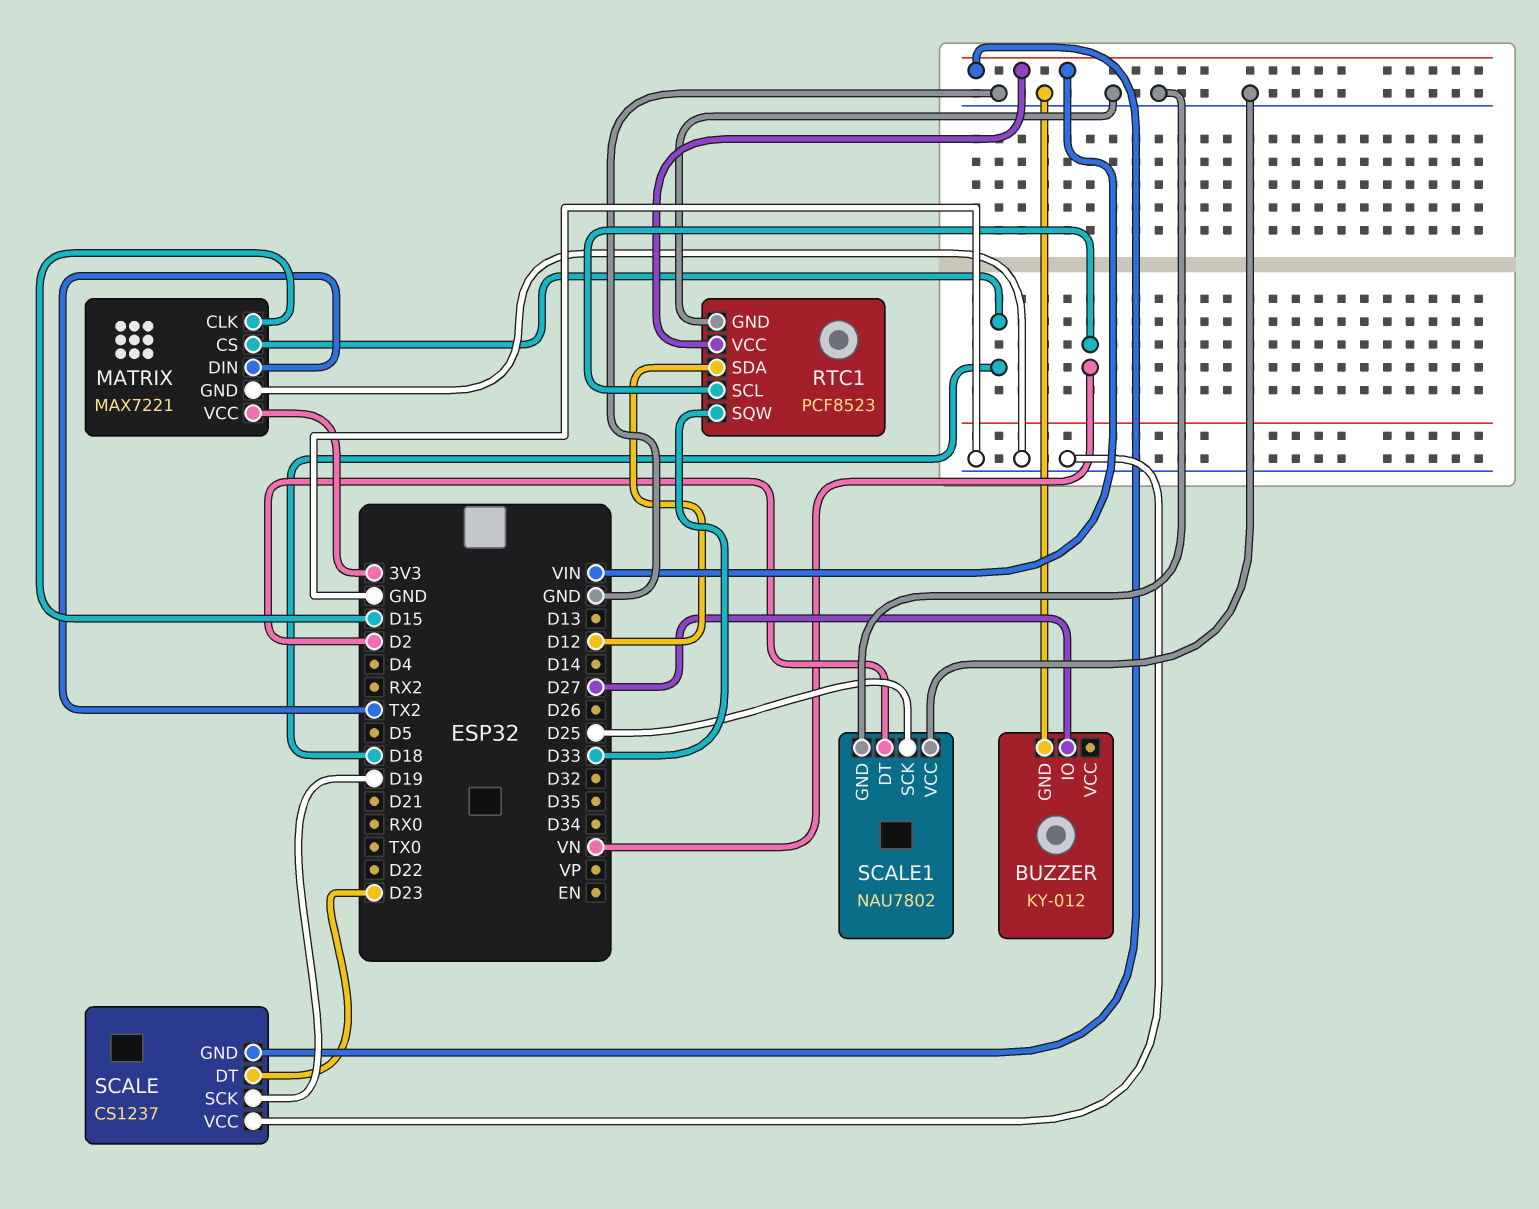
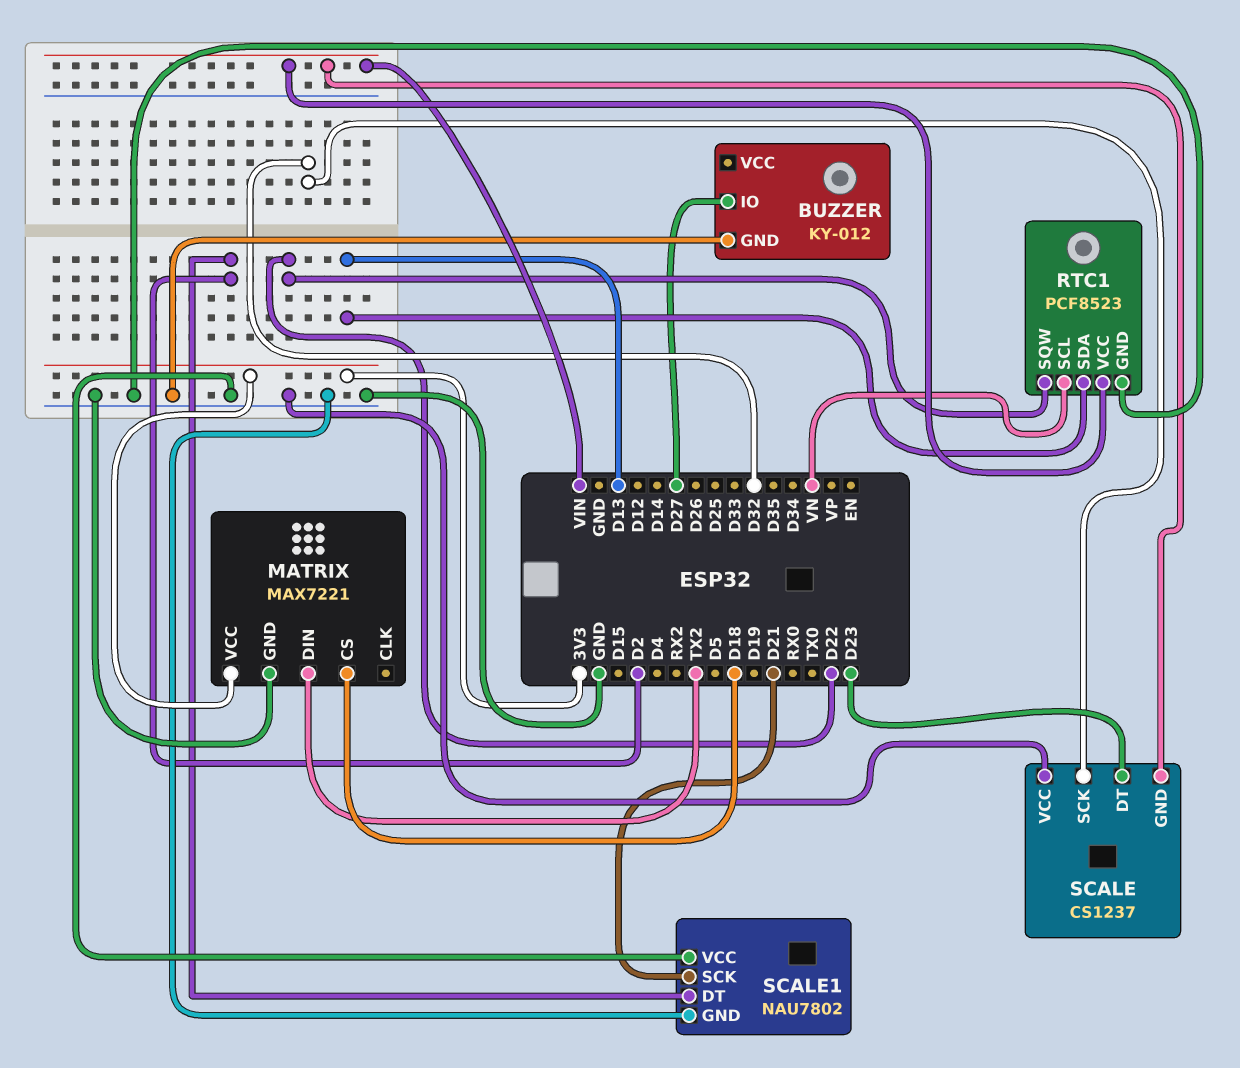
MATRIX pin CLK: D15 -> none
RTC1 pin SDA: D12 -> D13
RTC1 pin SQW: D33 -> D22
SCALE pin SCK: D19 -> D32
SCALE1 pin SCK: D25 -> D21

